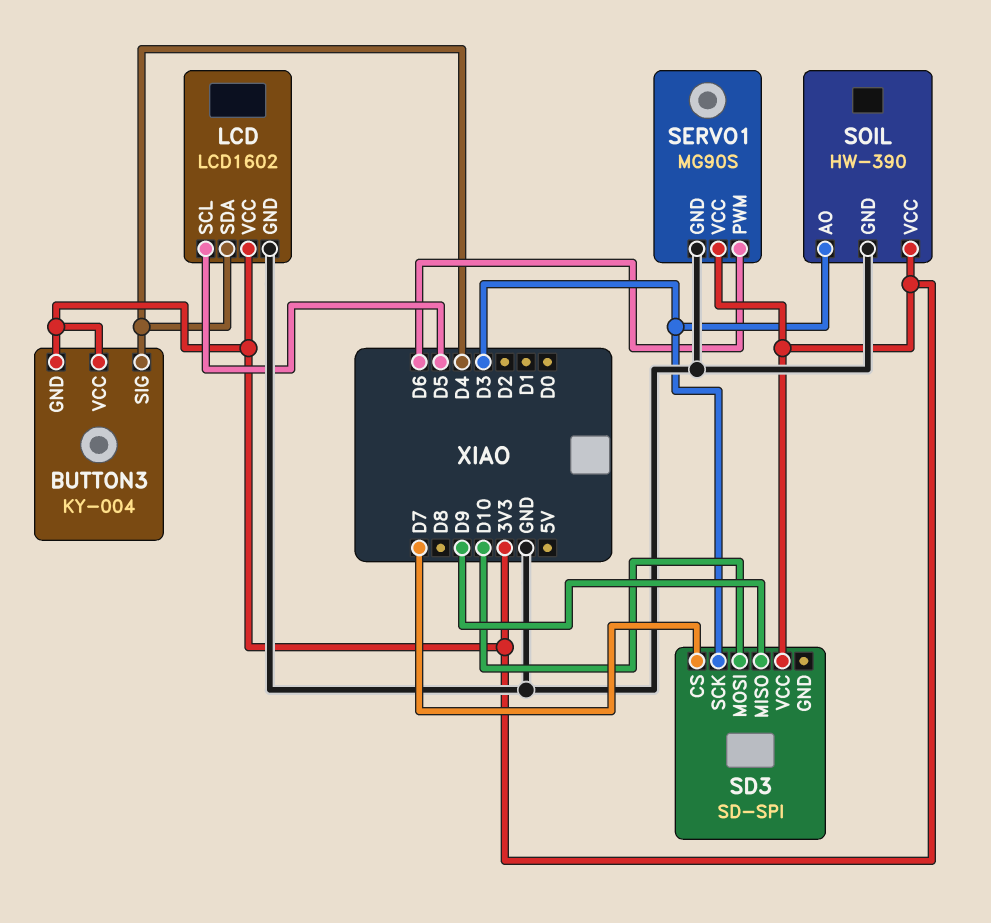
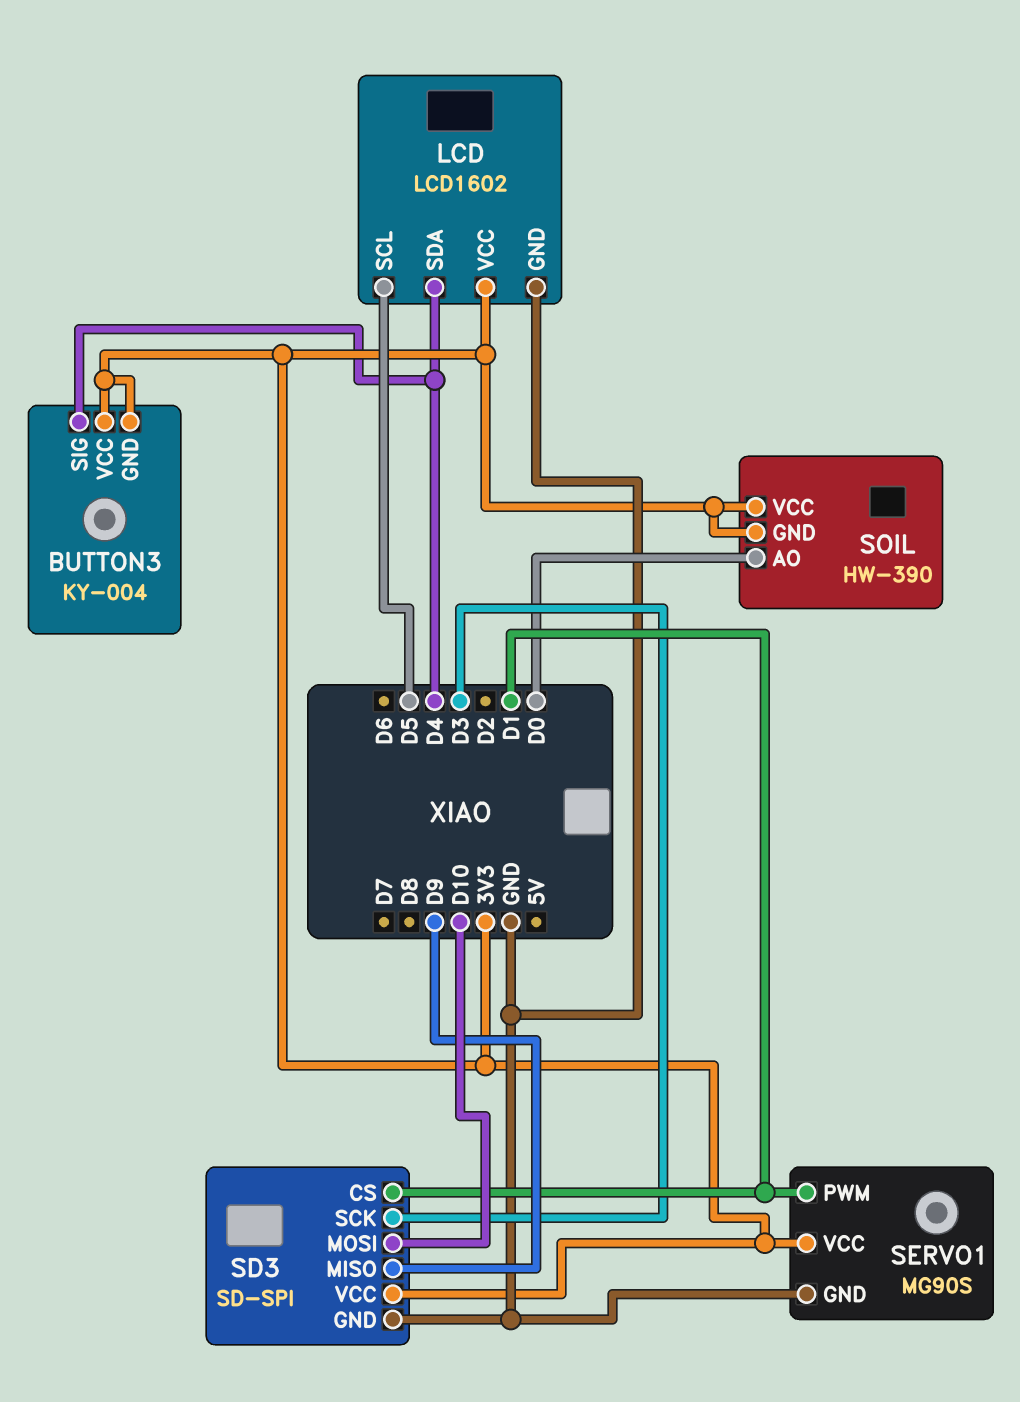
SD3 pin CS: D7 -> D1
SD3 pin GND: none -> GND
SERVO1 pin PWM: D6 -> D1
SOIL pin AO: D3 -> D0
SOIL pin GND: GND -> 3V3

